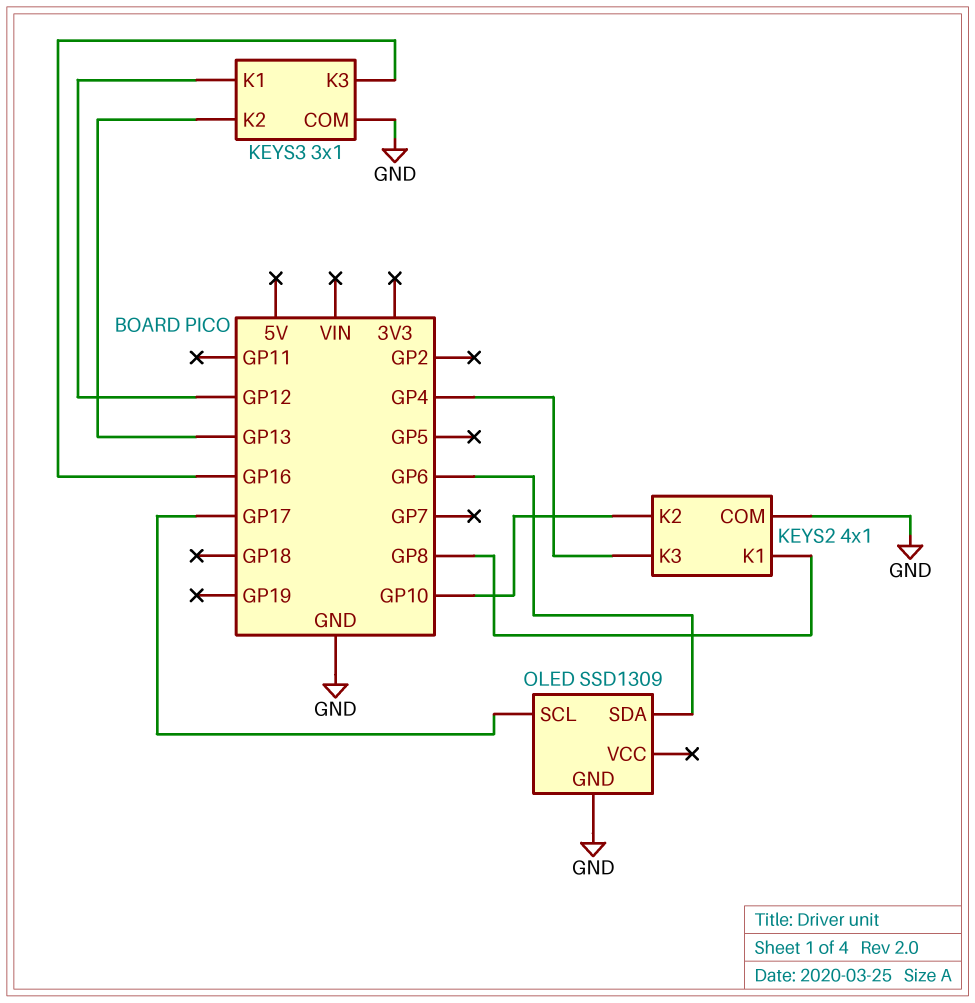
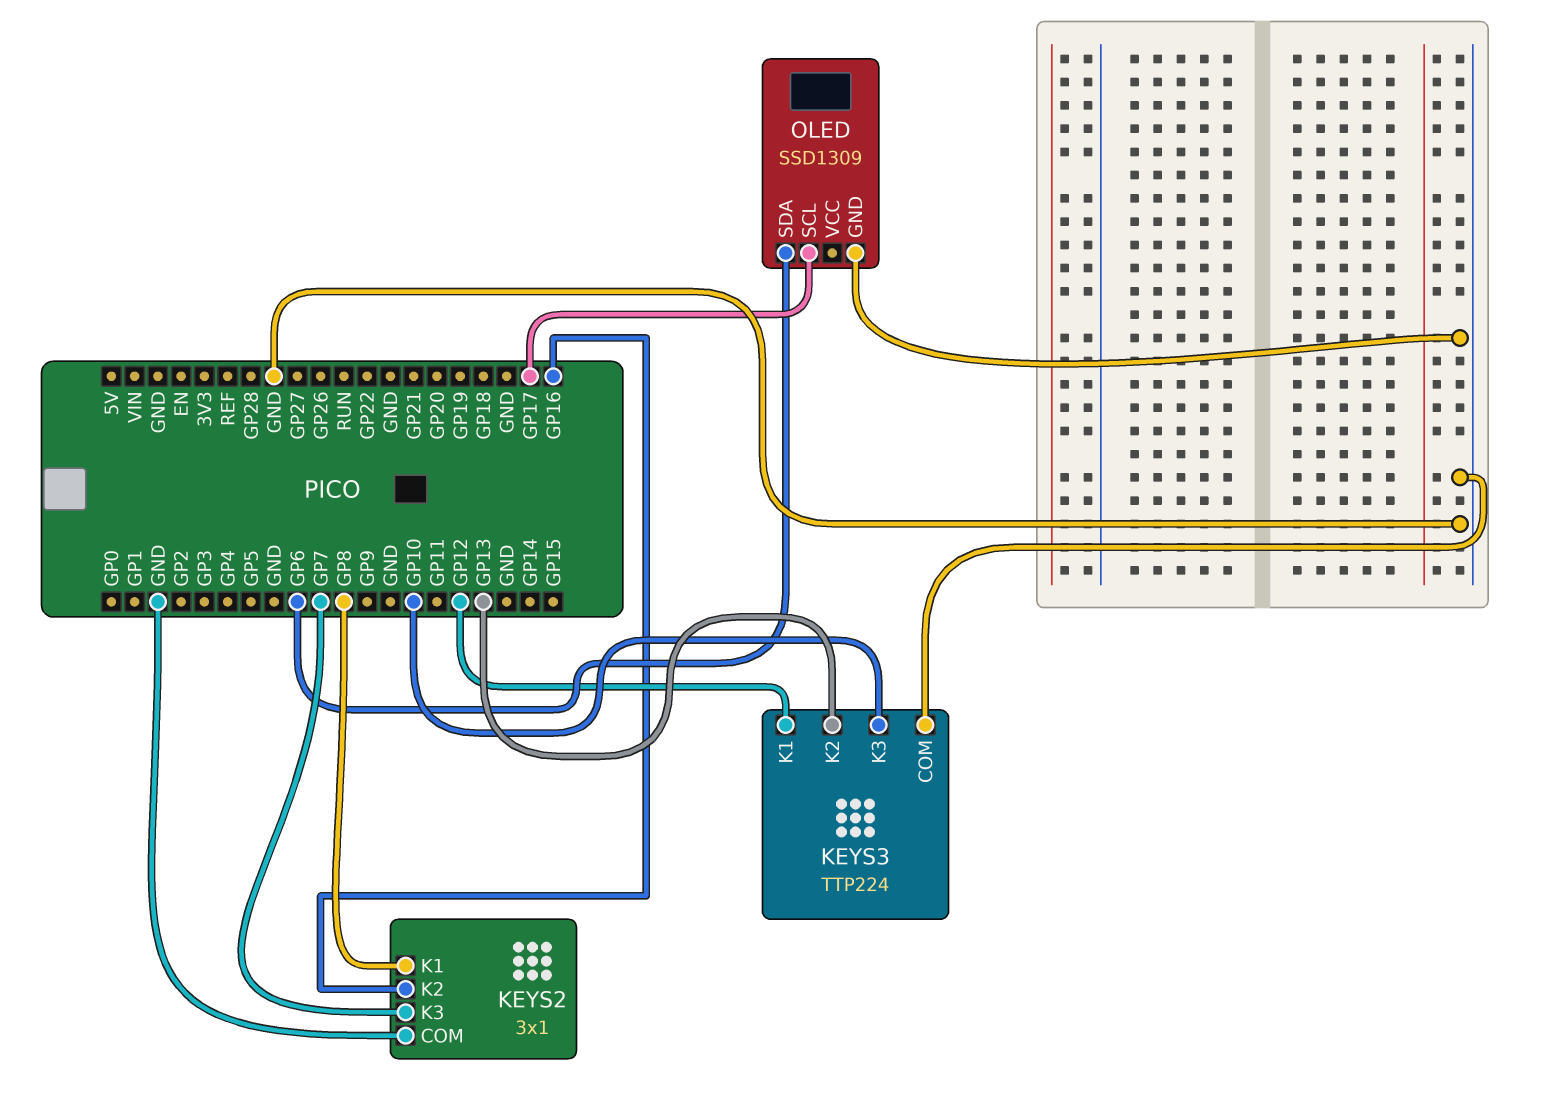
KEYS2: 4x1 -> 3x1
KEYS2 pin K2: GP10 -> GP16
KEYS2 pin K3: GP4 -> GP7
KEYS3: 3x1 -> TTP224
KEYS3 pin K3: GP16 -> GP10

